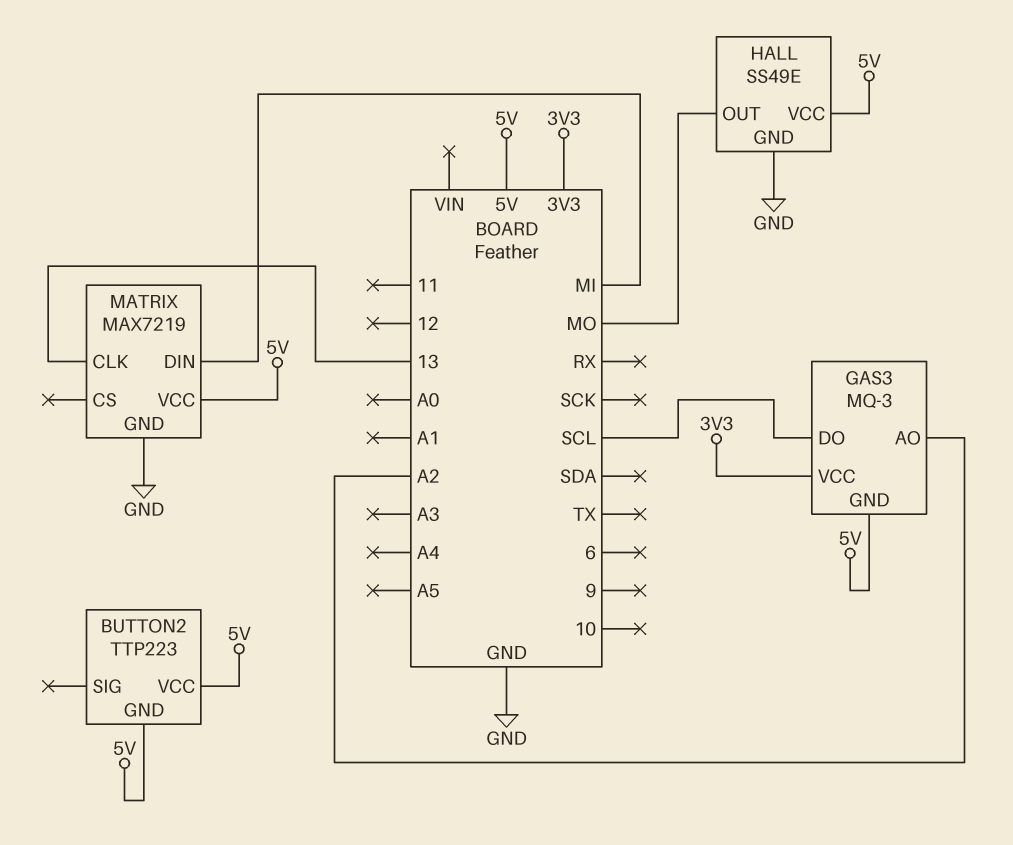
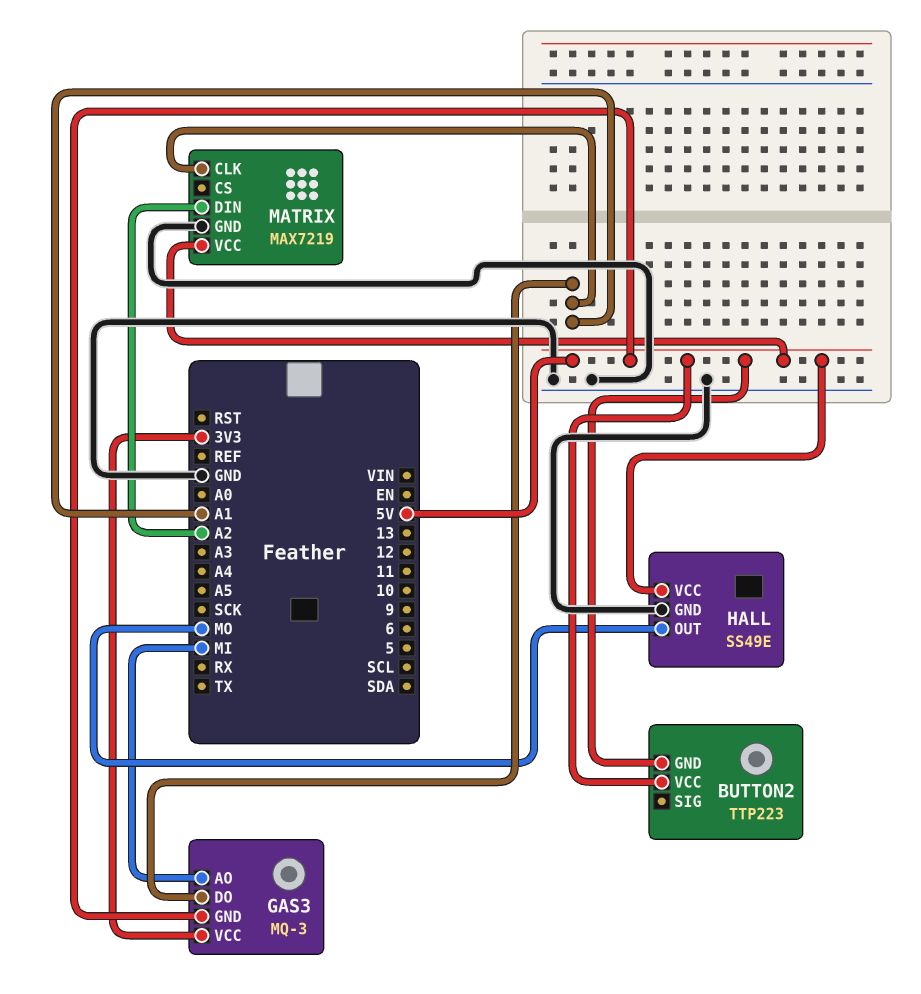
GAS3 pin AO: A2 -> MI
GAS3 pin DO: SCL -> A1
MATRIX pin CLK: 13 -> A1
MATRIX pin DIN: MI -> A2

